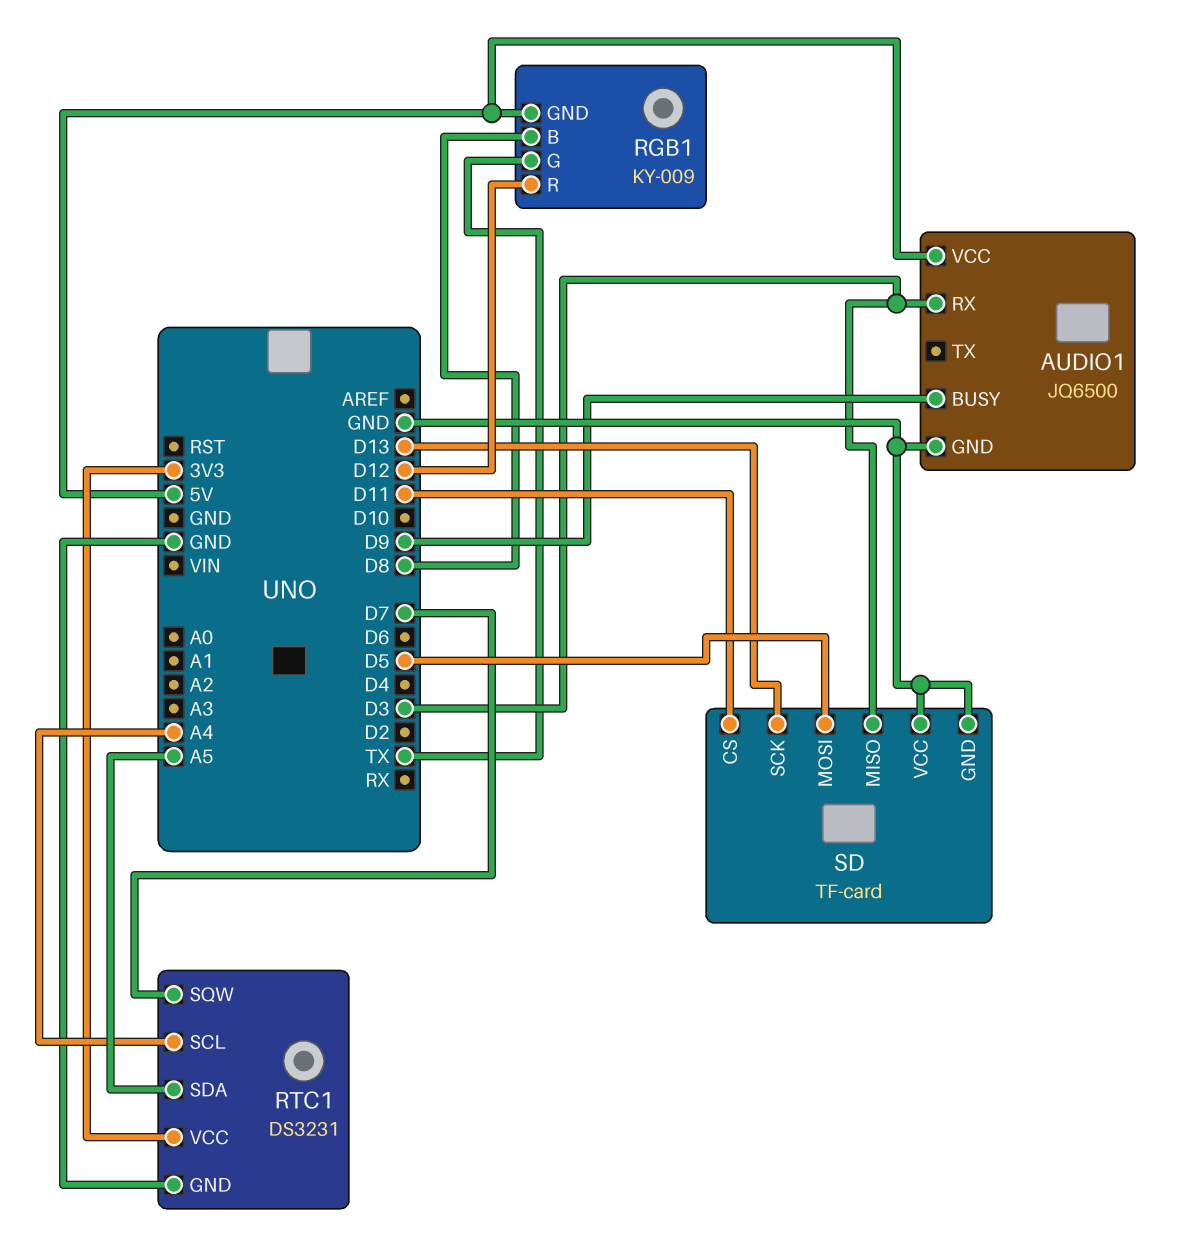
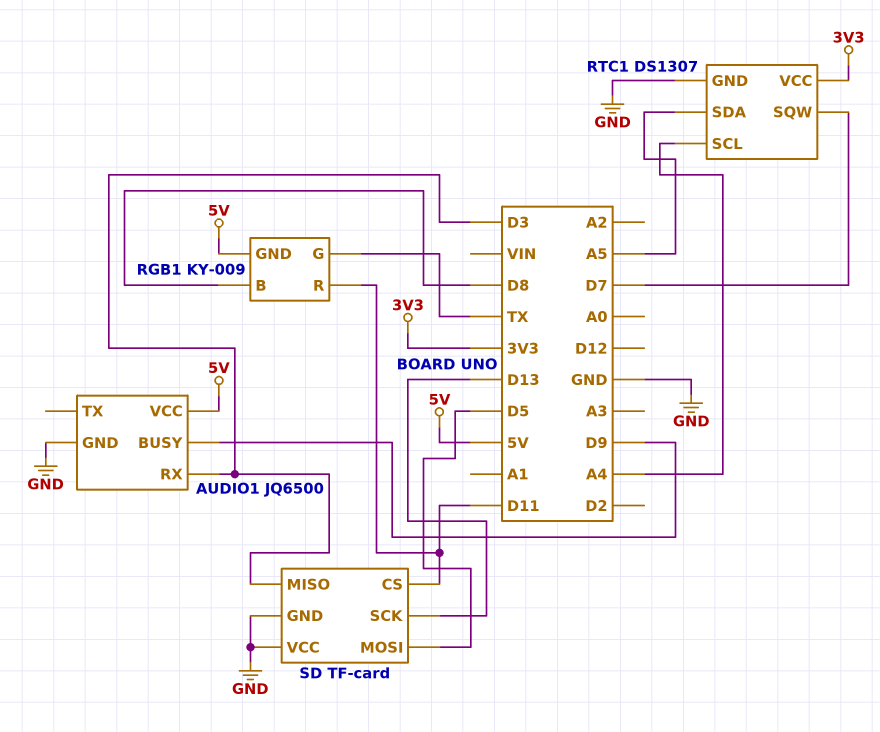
RGB1 pin R: D12 -> D11
RTC1: DS3231 -> DS1307

